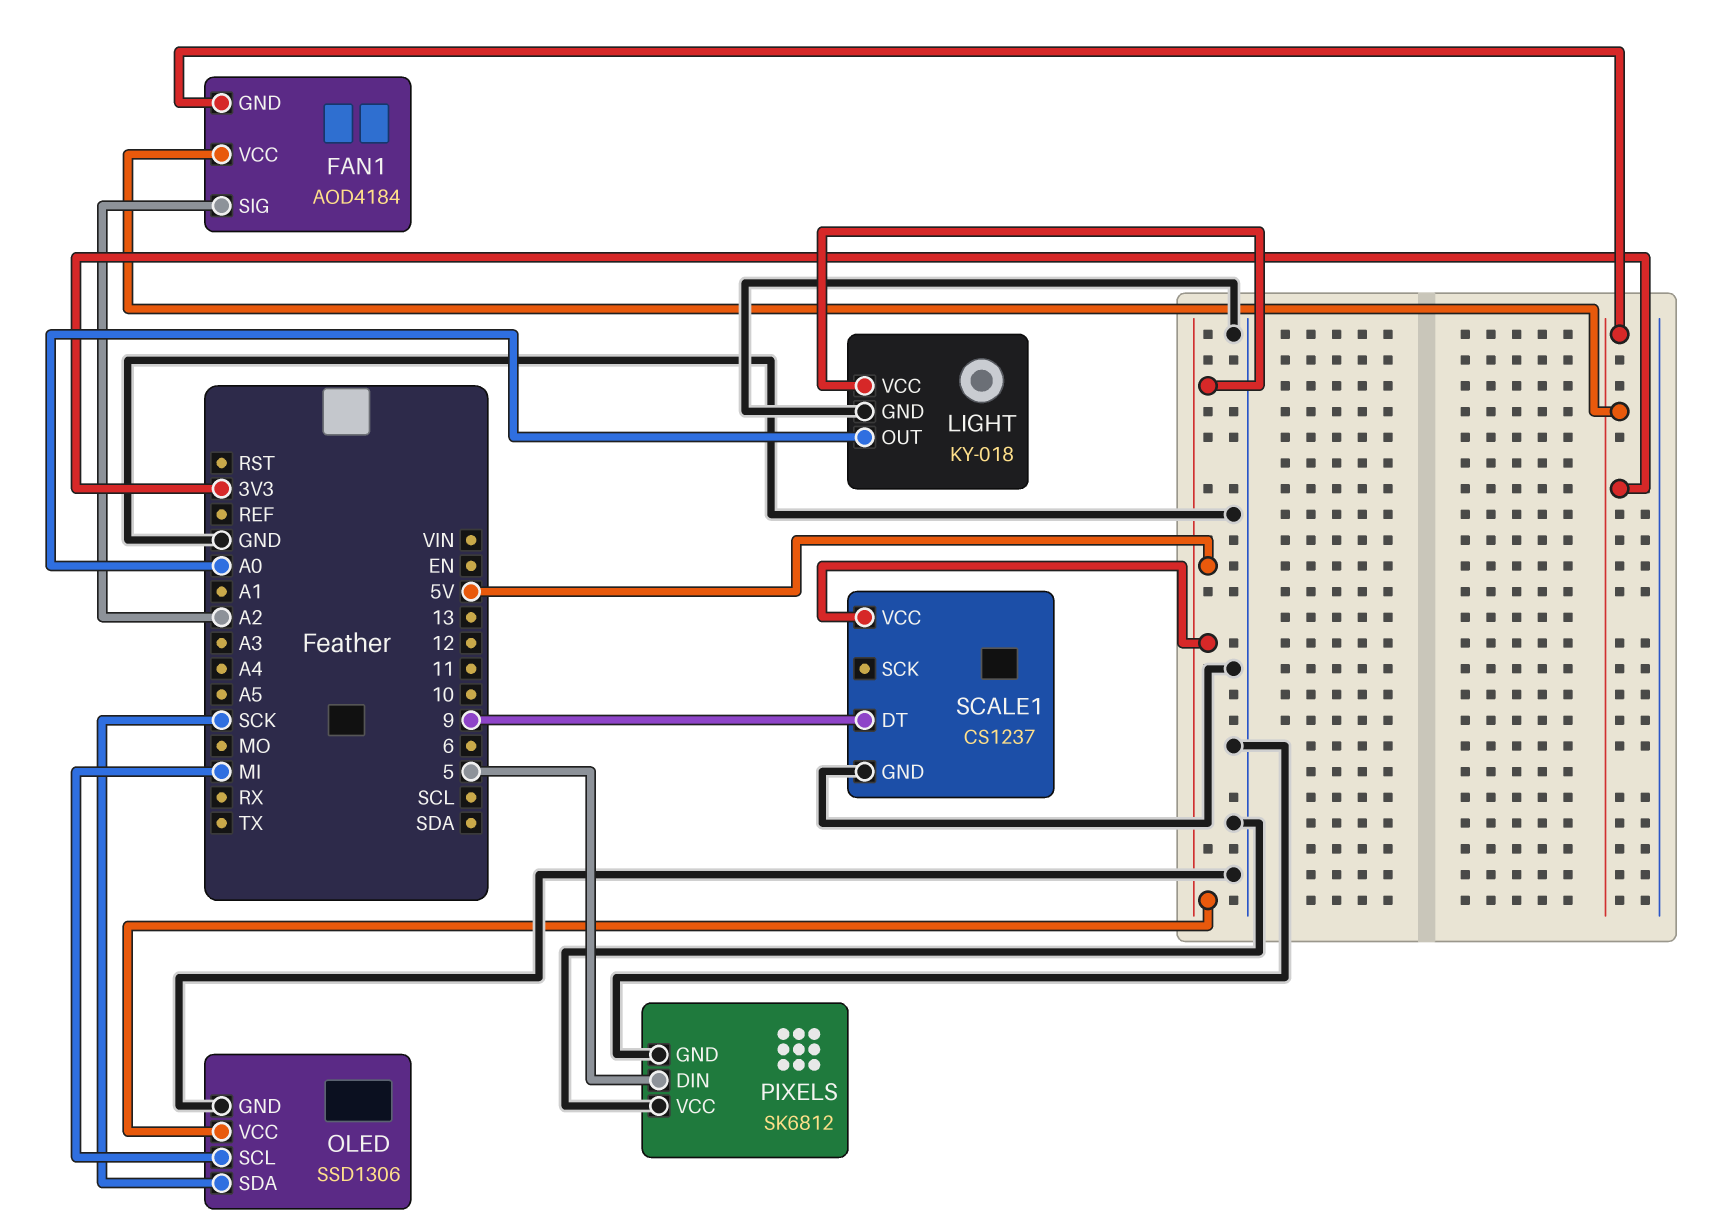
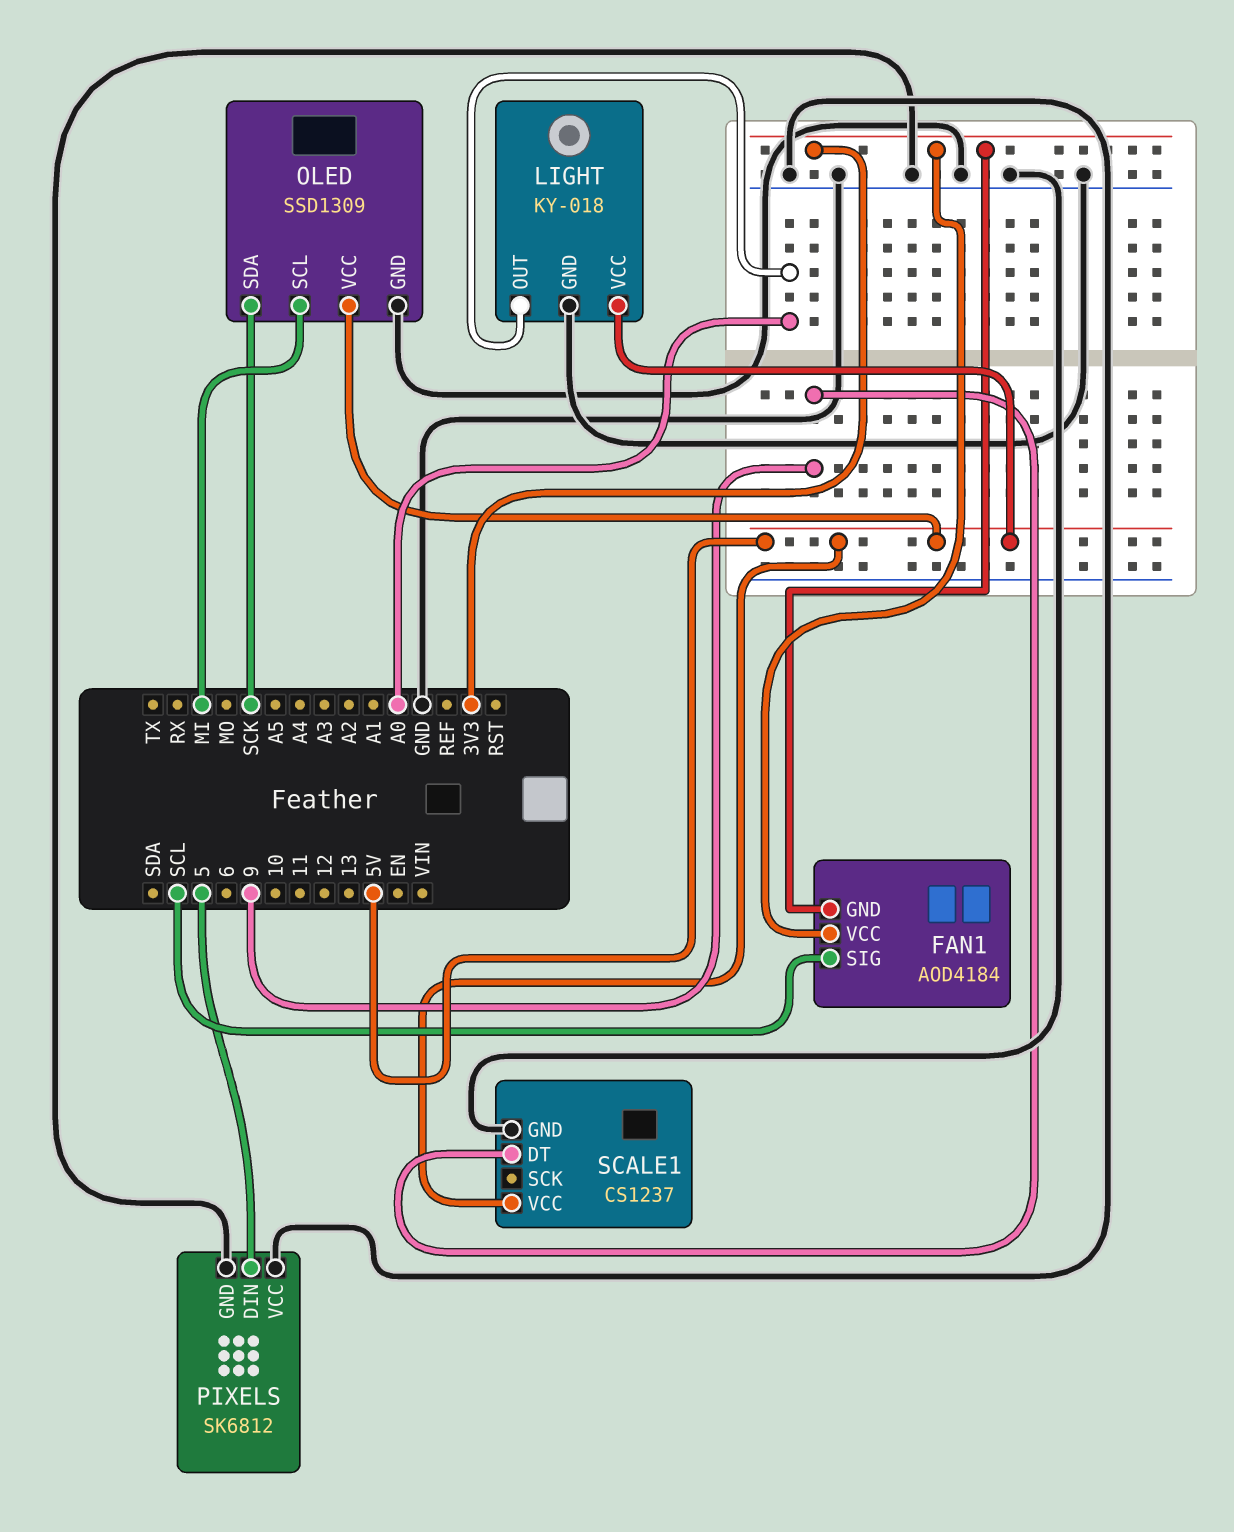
FAN1 pin SIG: A2 -> SCL
OLED: SSD1306 -> SSD1309

